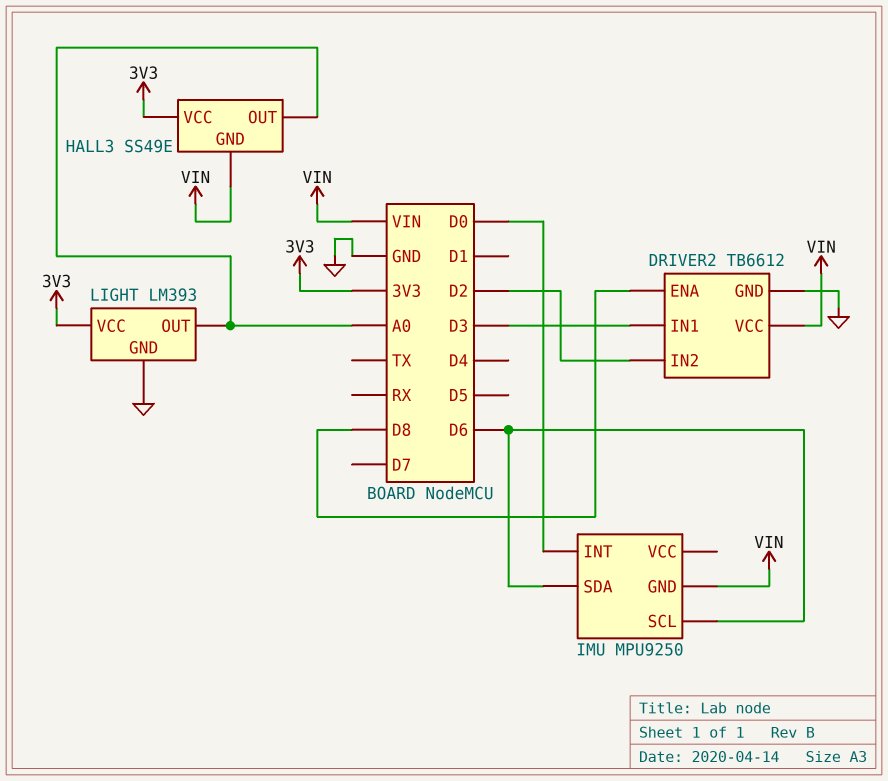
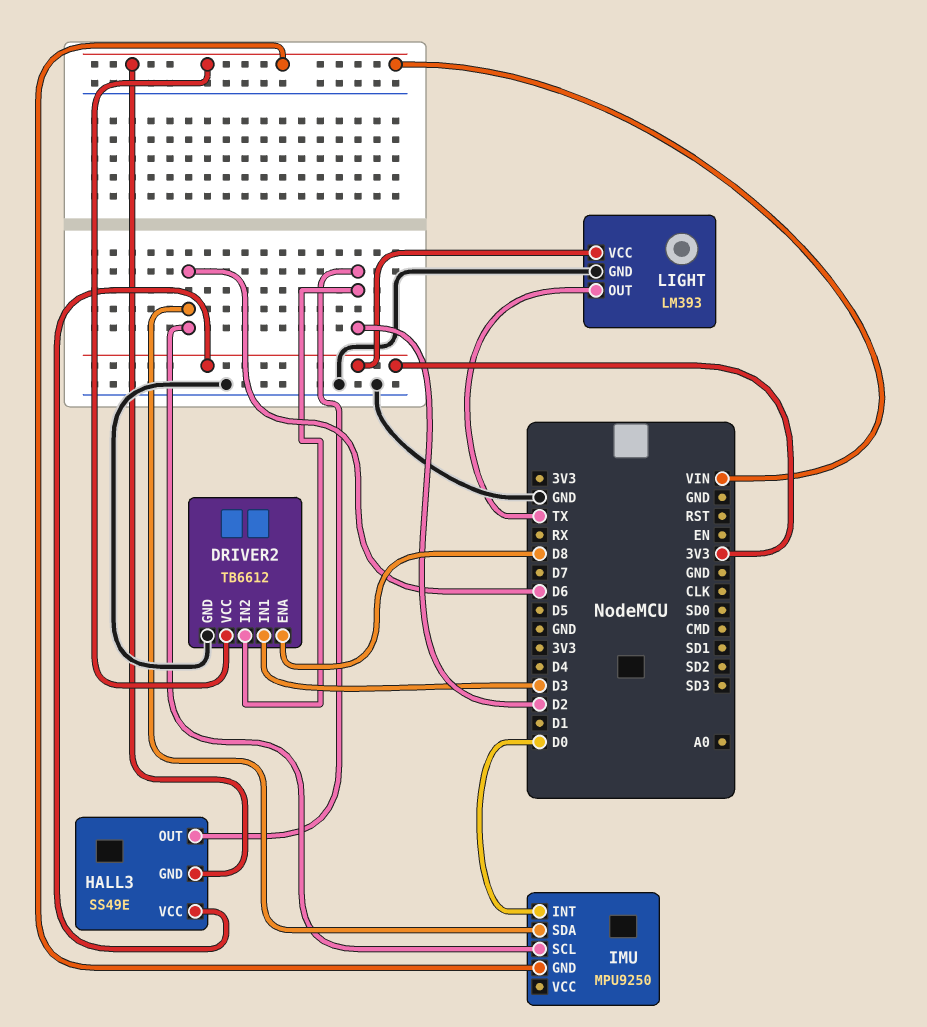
HALL3 pin OUT: A0 -> D2
LIGHT pin OUT: A0 -> TX

